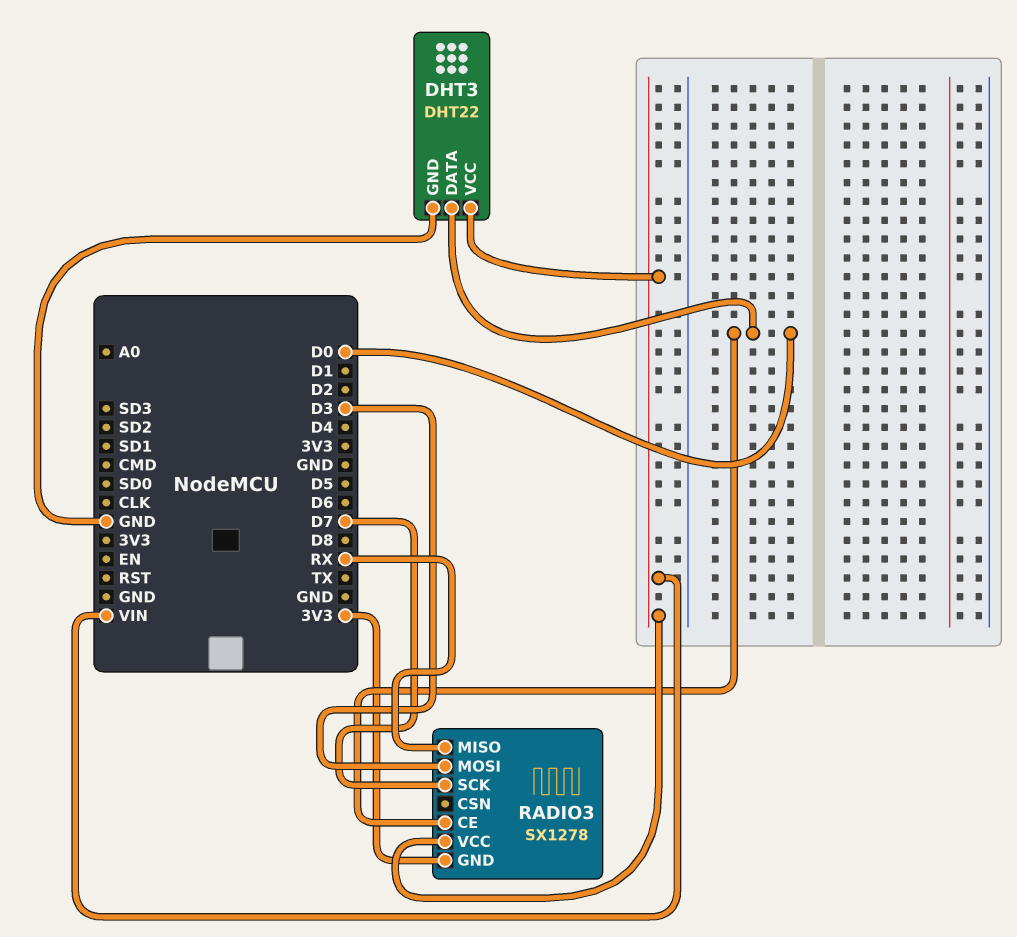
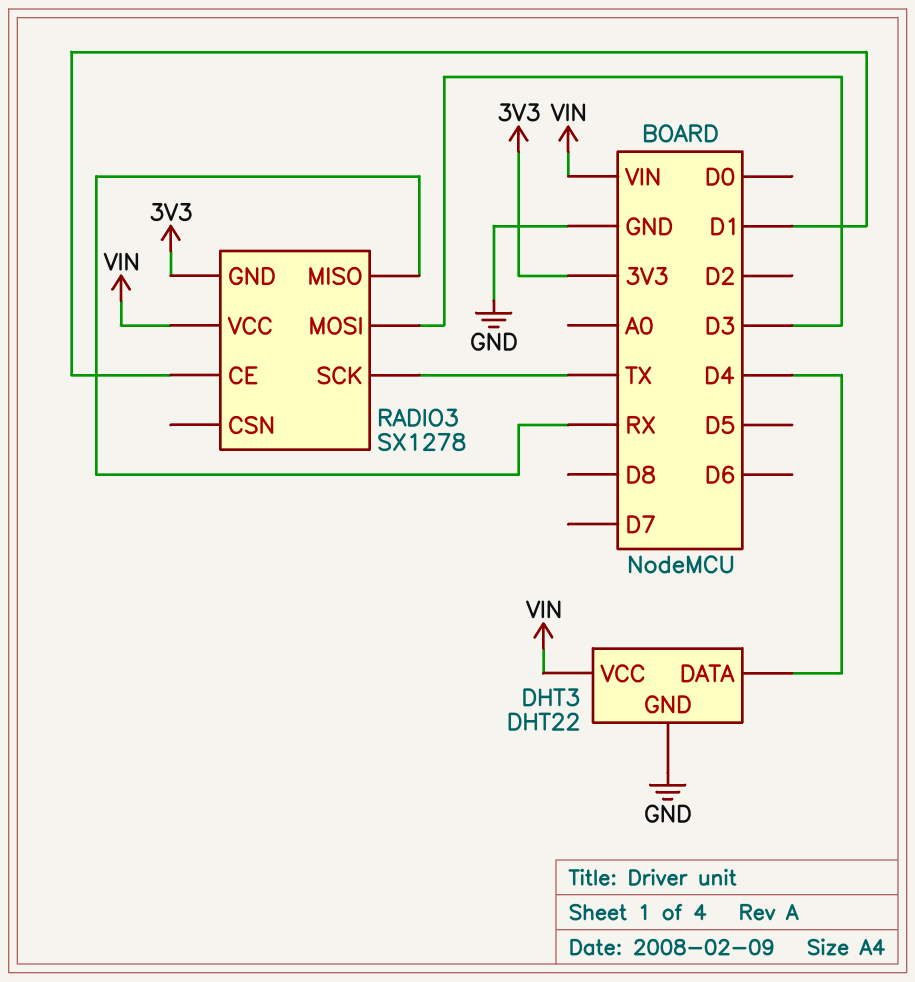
DHT3 pin DATA: D0 -> D4
RADIO3 pin CE: D0 -> D1
RADIO3 pin SCK: D7 -> TX

